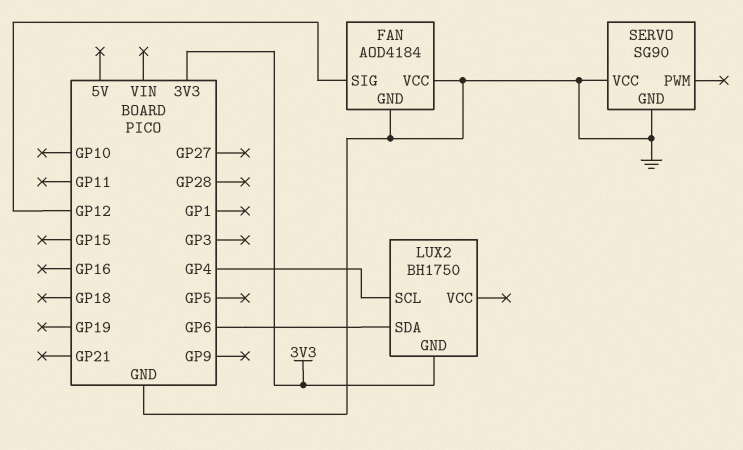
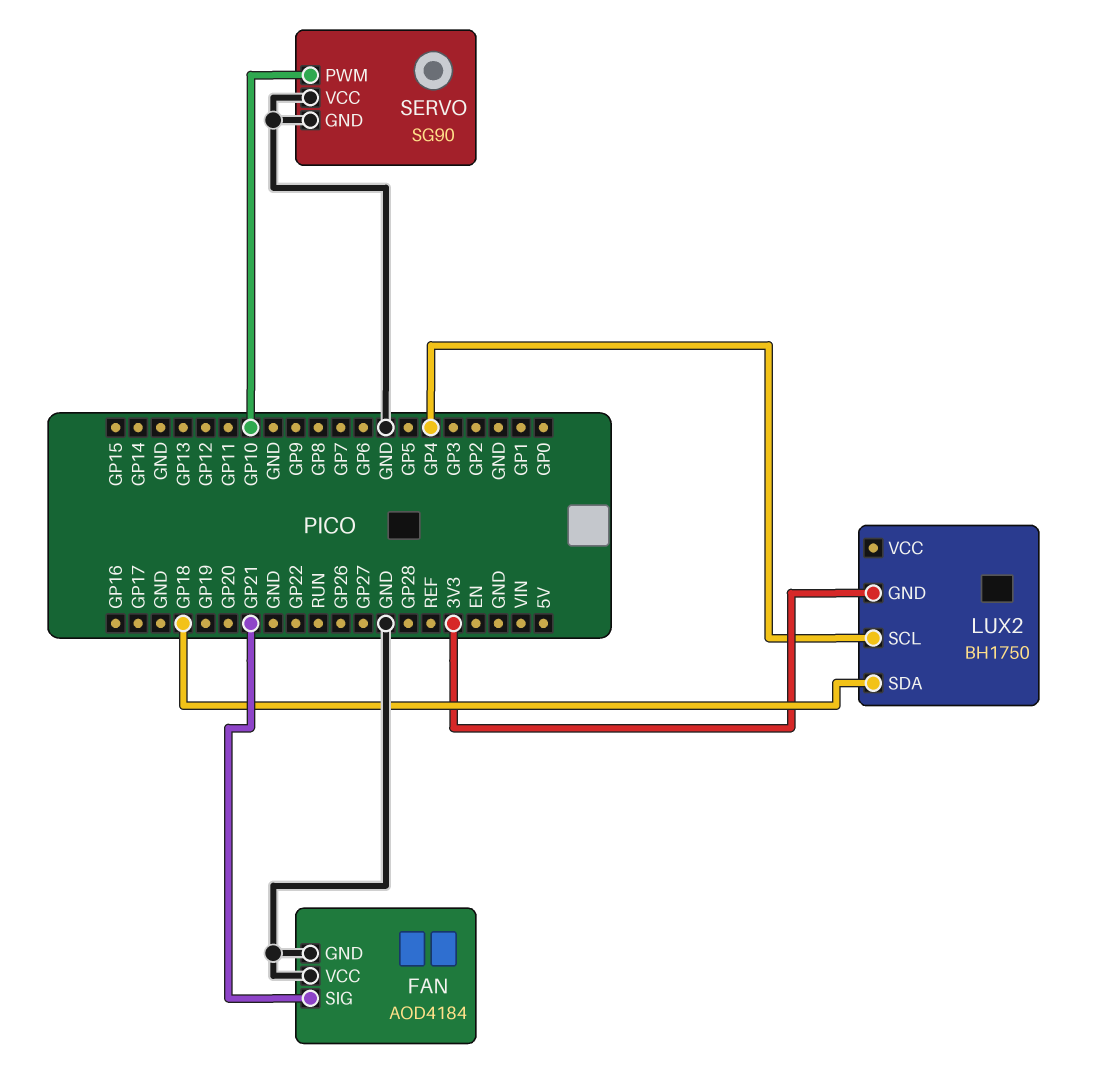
FAN pin SIG: GP12 -> GP21
LUX2 pin SDA: GP6 -> GP18
SERVO pin PWM: none -> GP10

